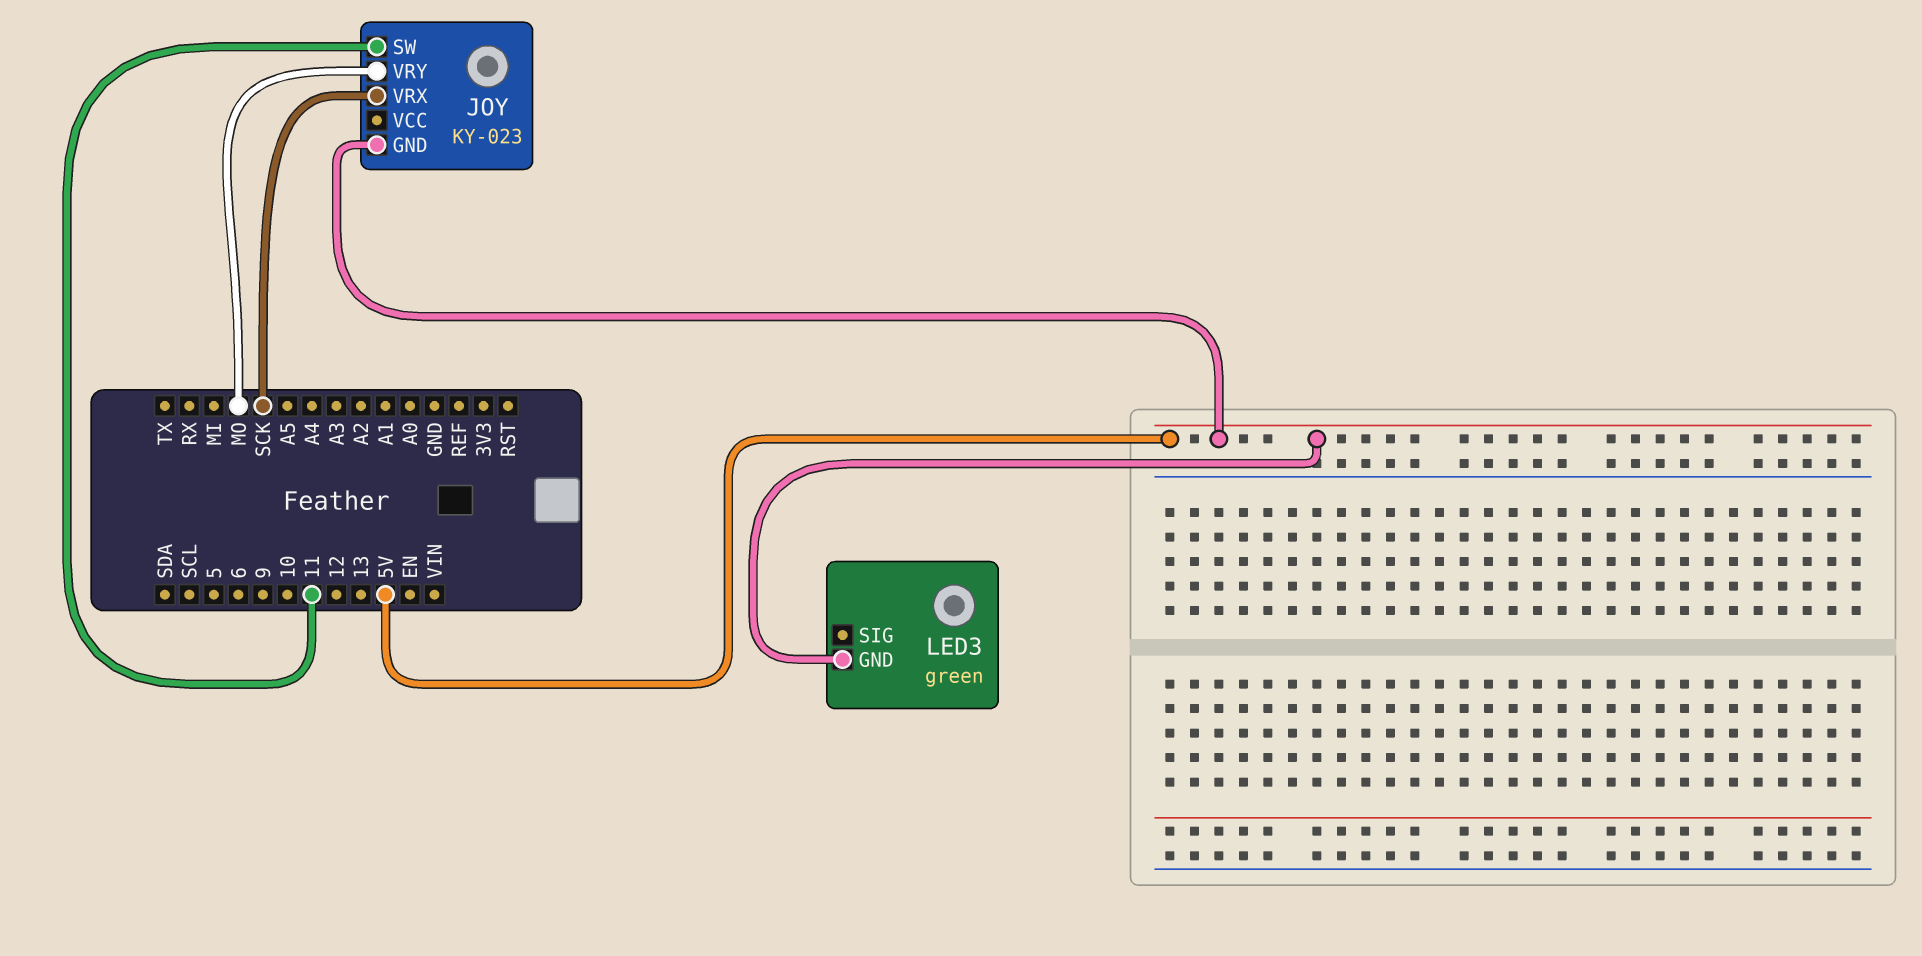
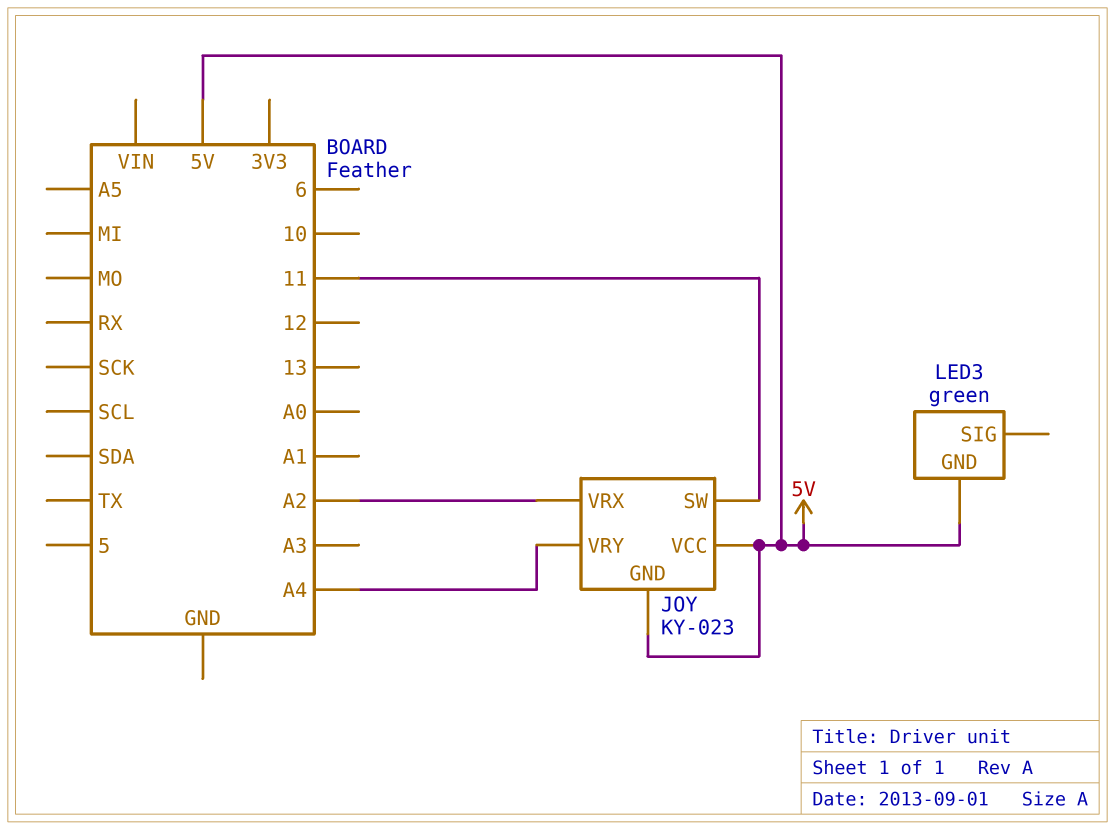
JOY pin VCC: none -> 5V
JOY pin VRX: SCK -> A2
JOY pin VRY: MO -> A4

